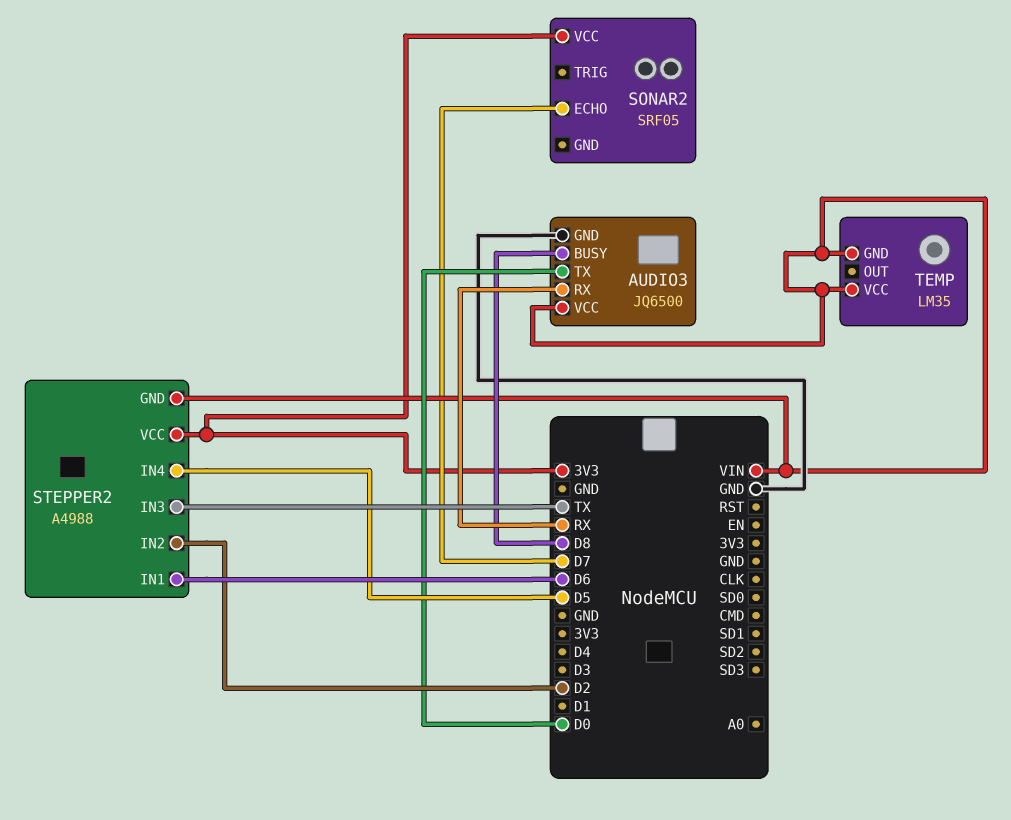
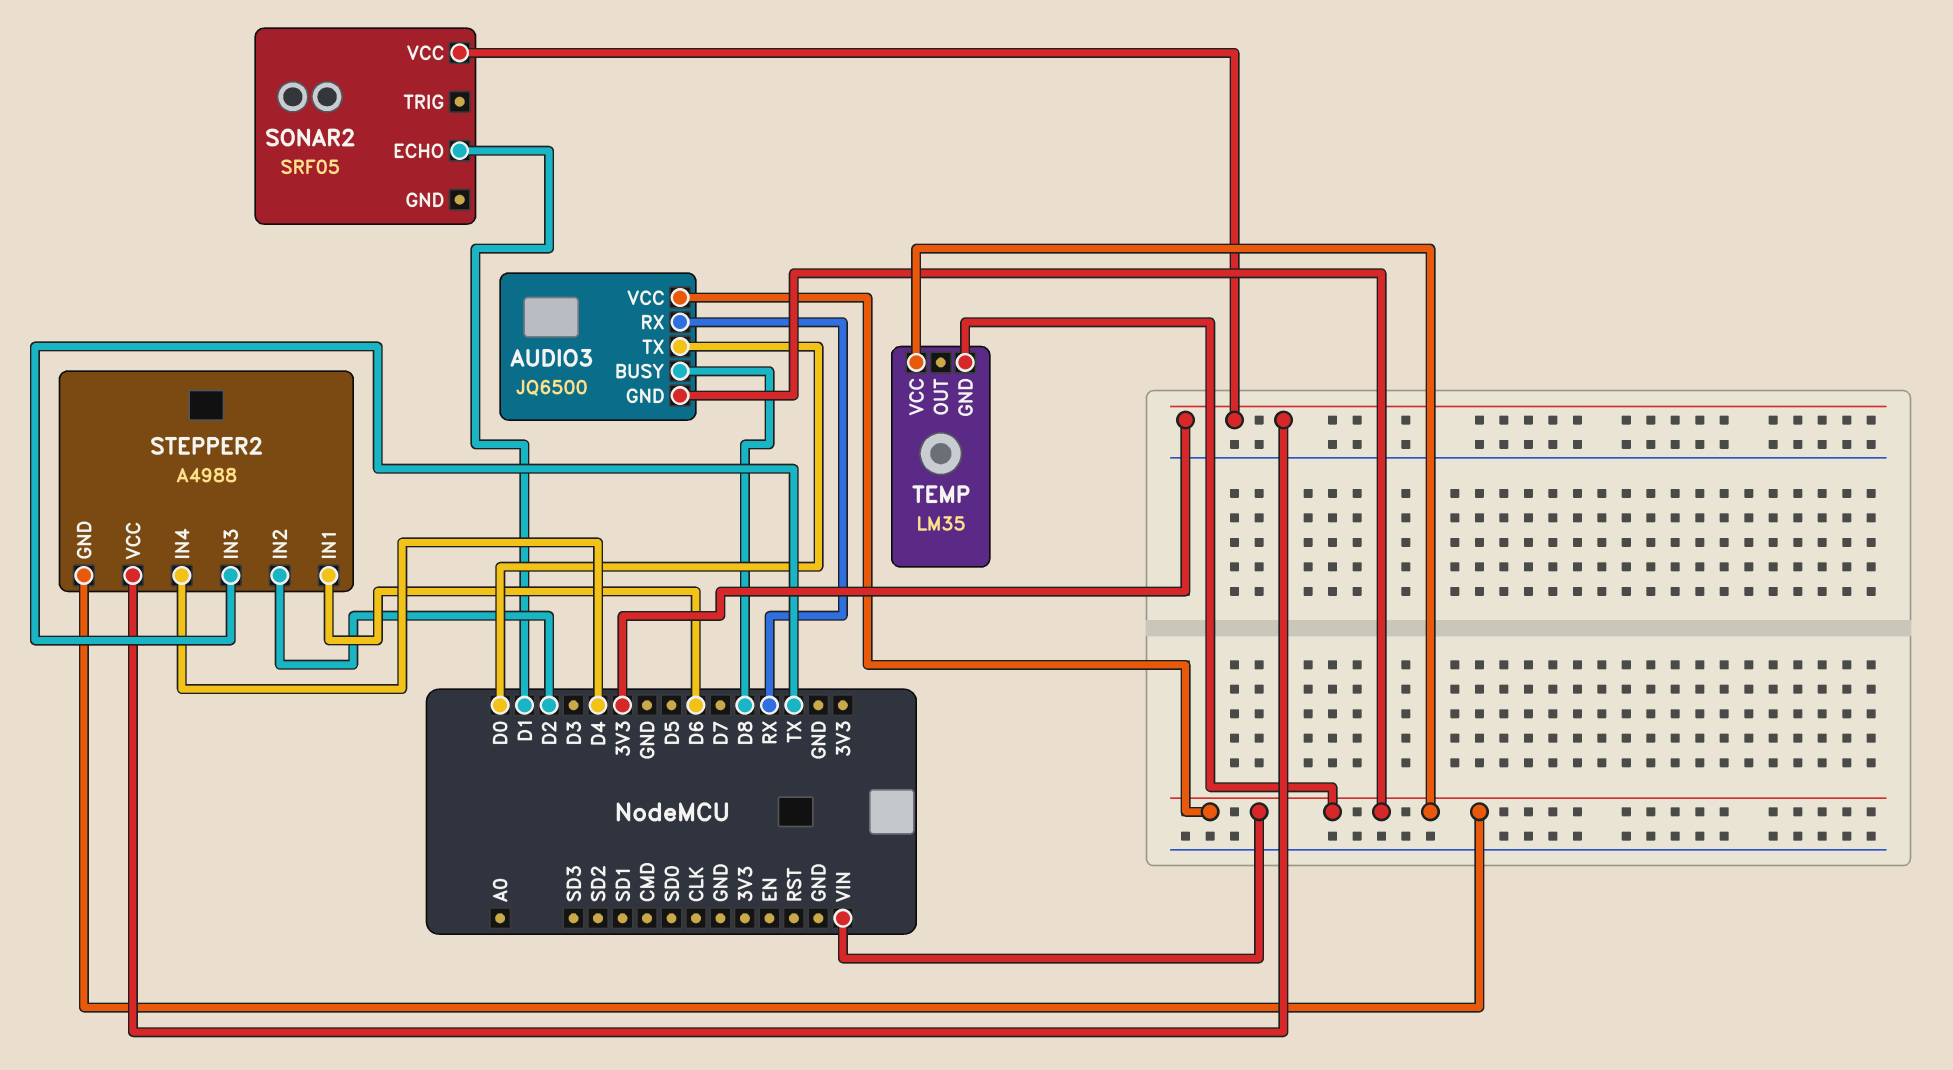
AUDIO3 pin GND: GND -> VIN
SONAR2 pin ECHO: D7 -> D1
STEPPER2 pin IN4: D5 -> D4

